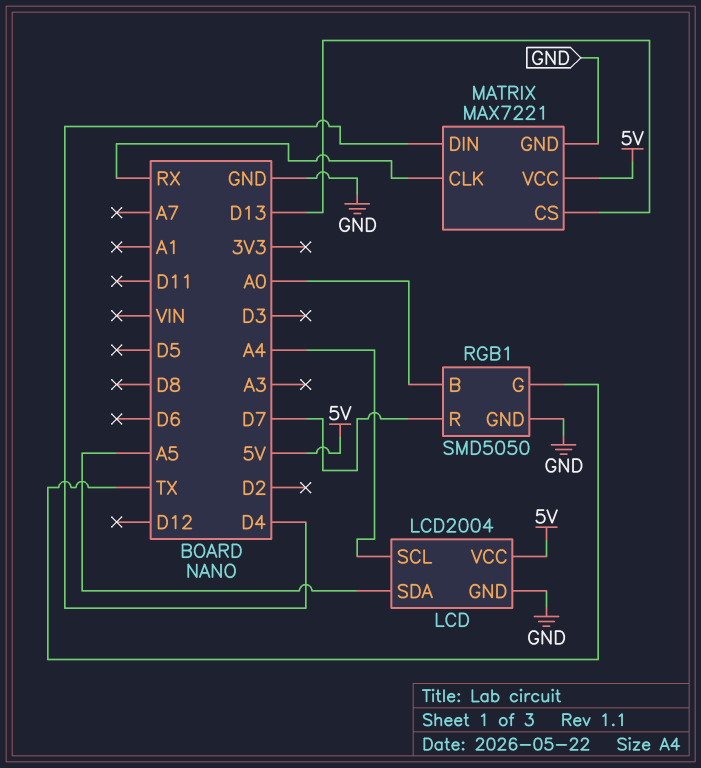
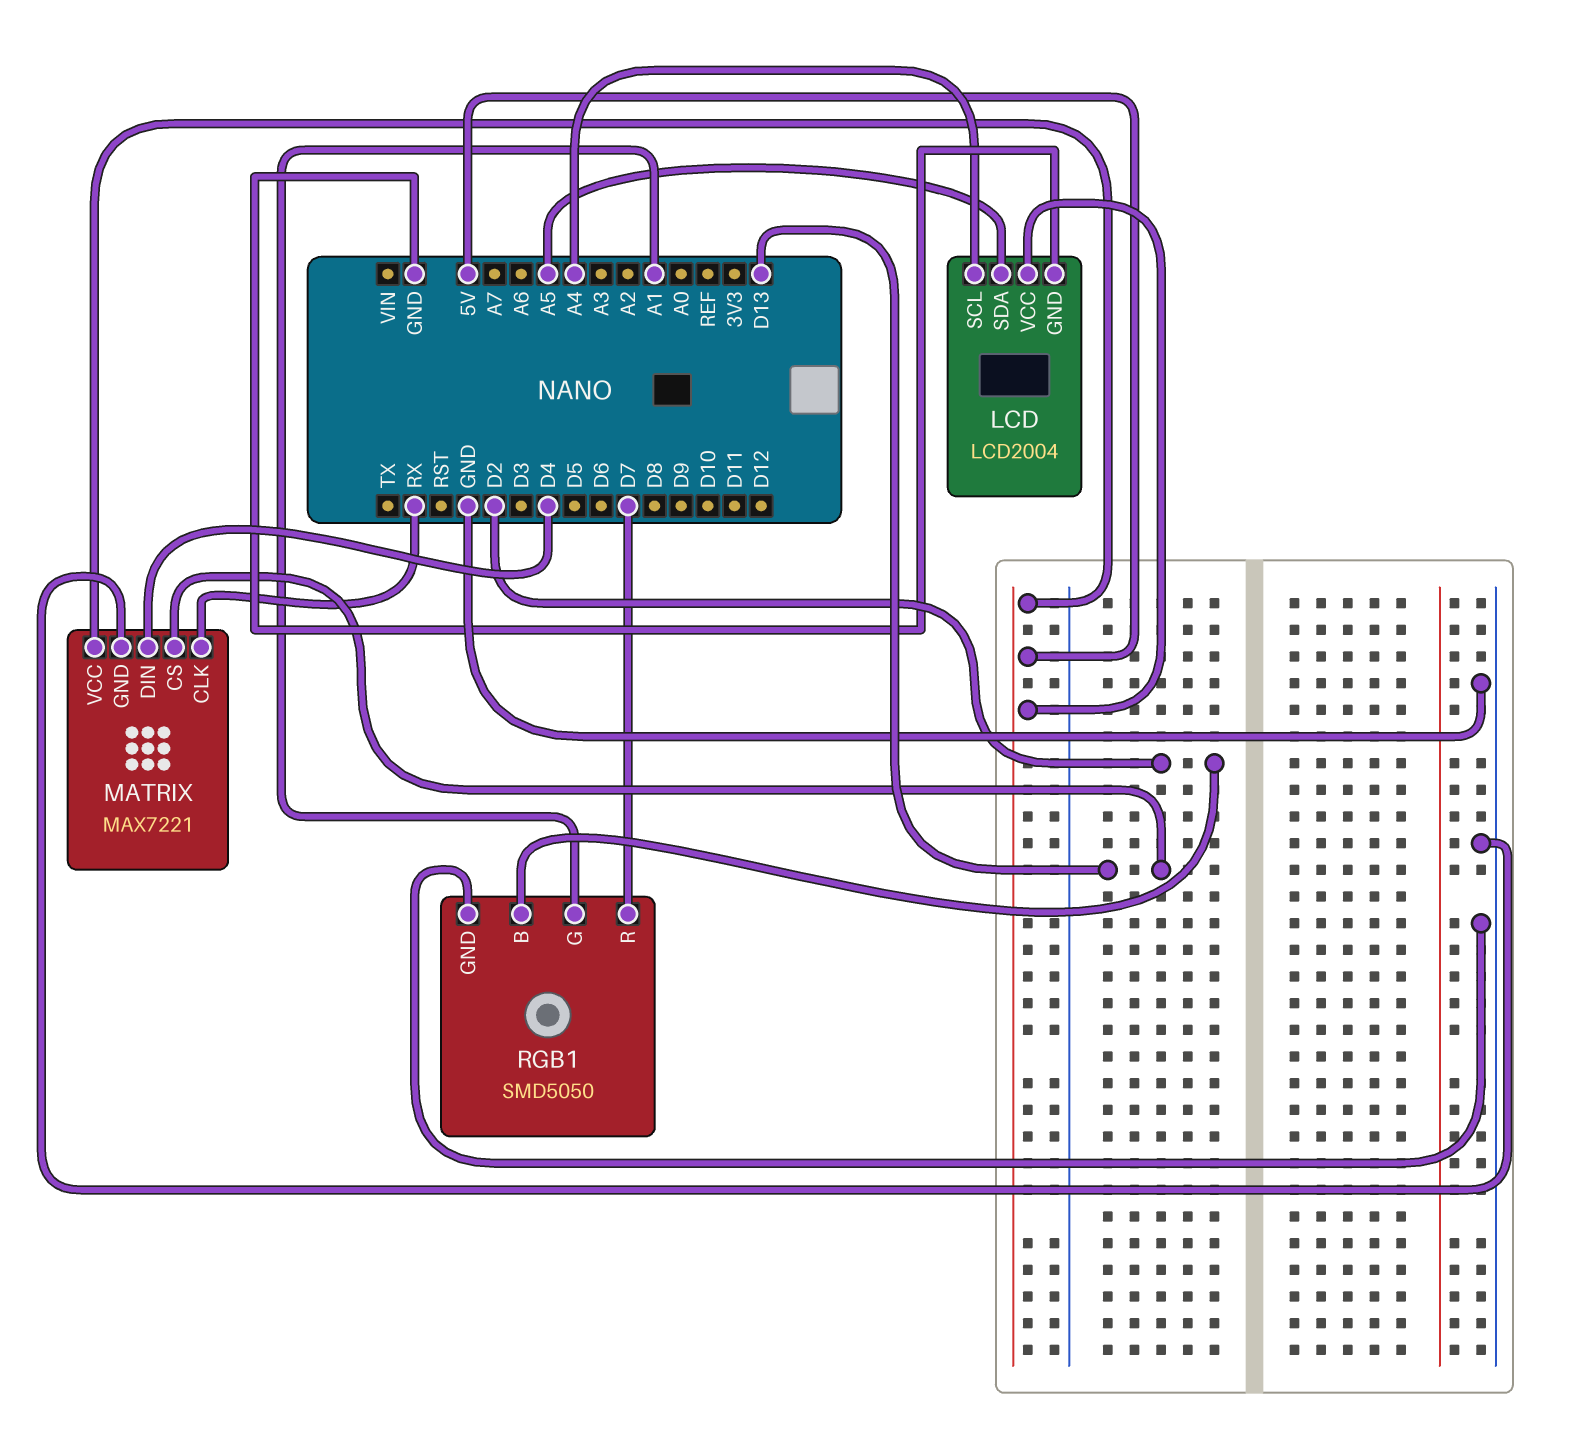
RGB1 pin B: A0 -> D2
RGB1 pin G: TX -> A1

